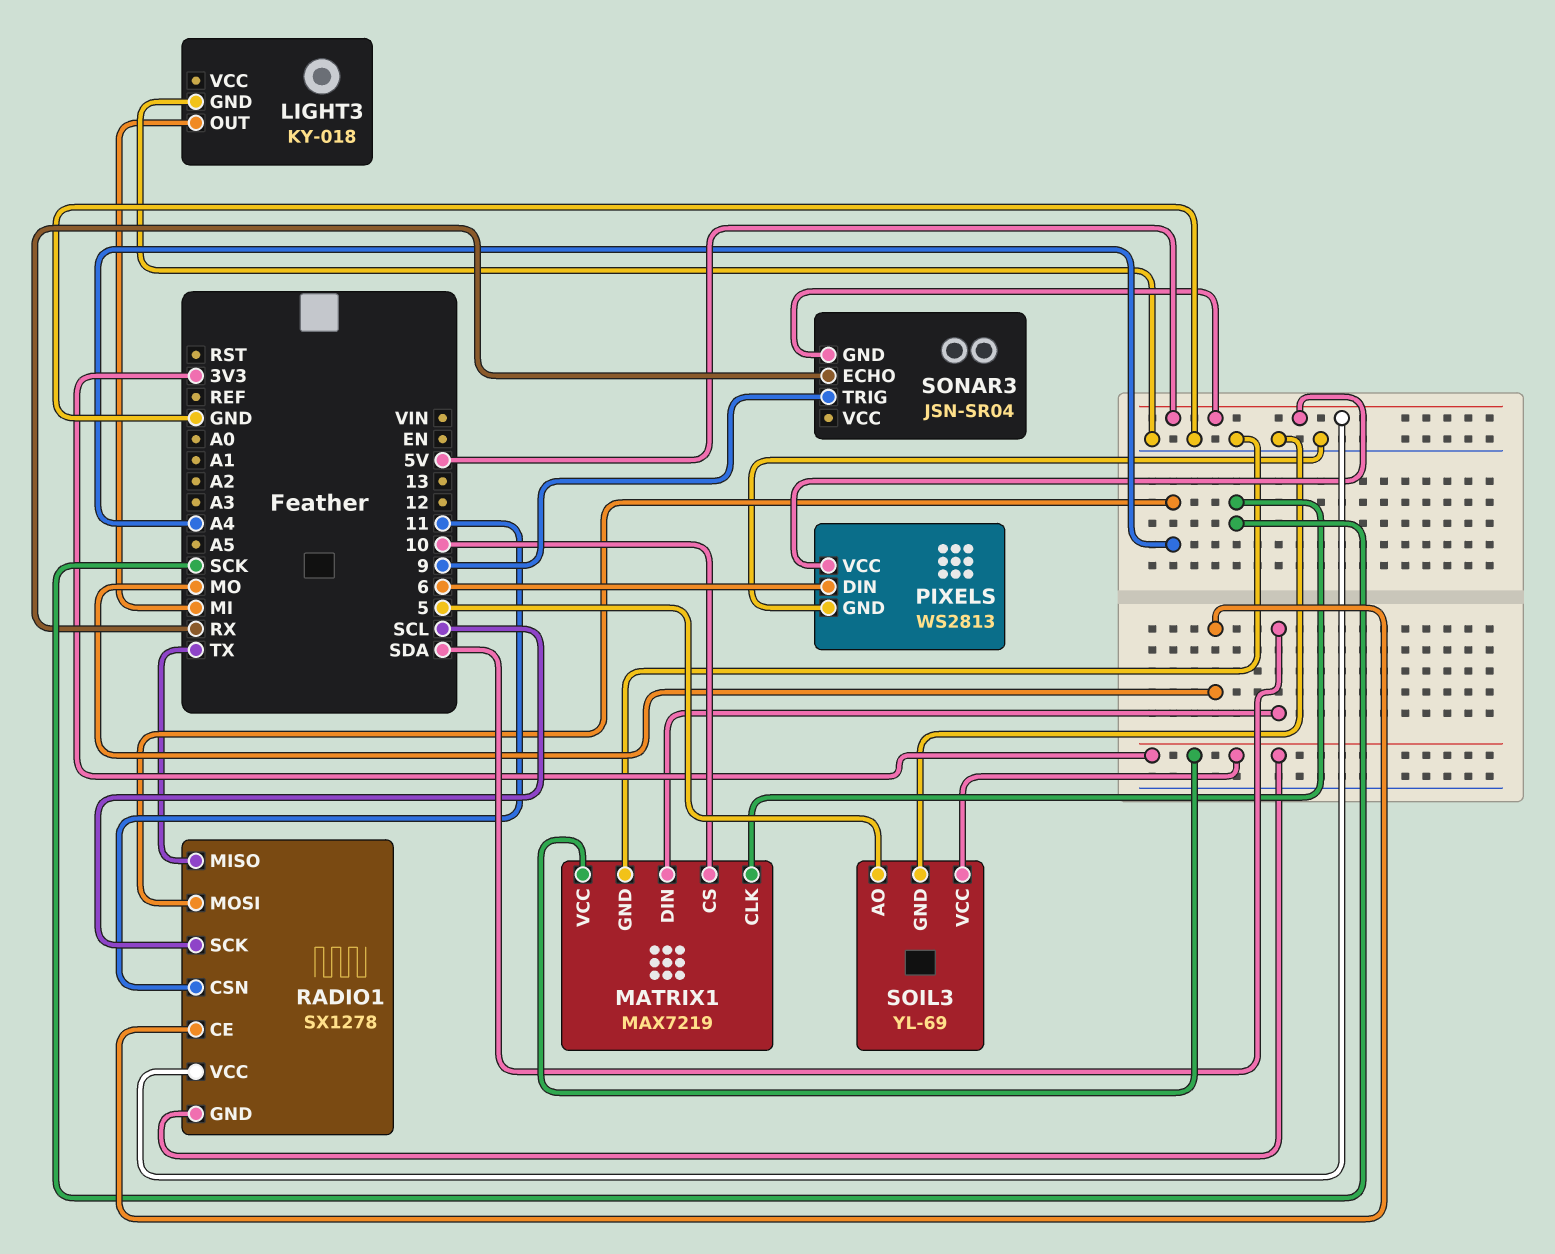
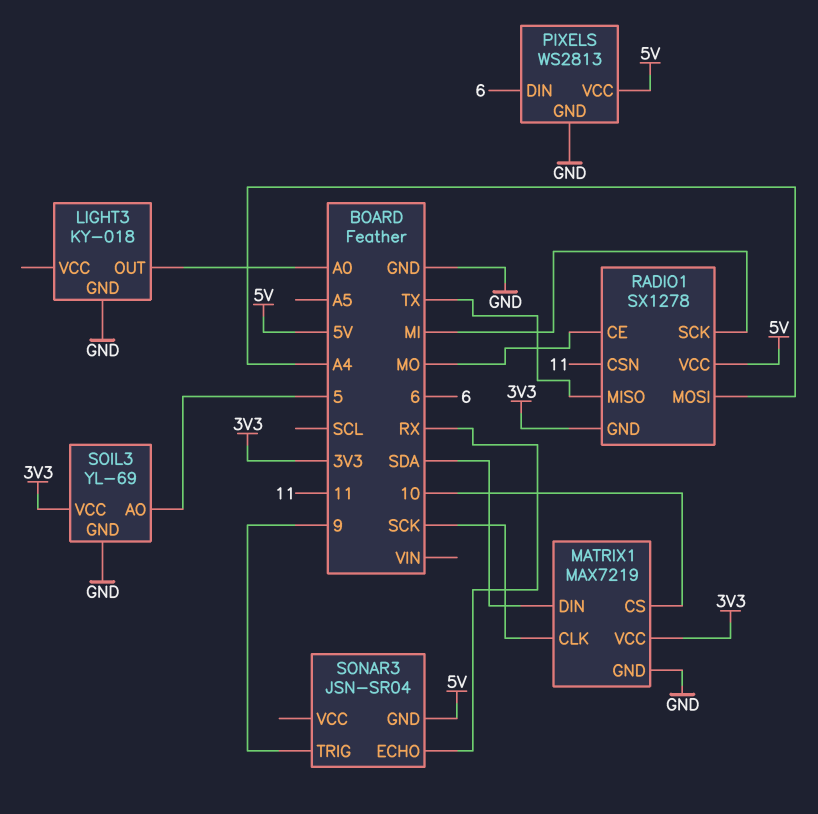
LIGHT3 pin OUT: MI -> A0
RADIO1 pin SCK: SCL -> MI

